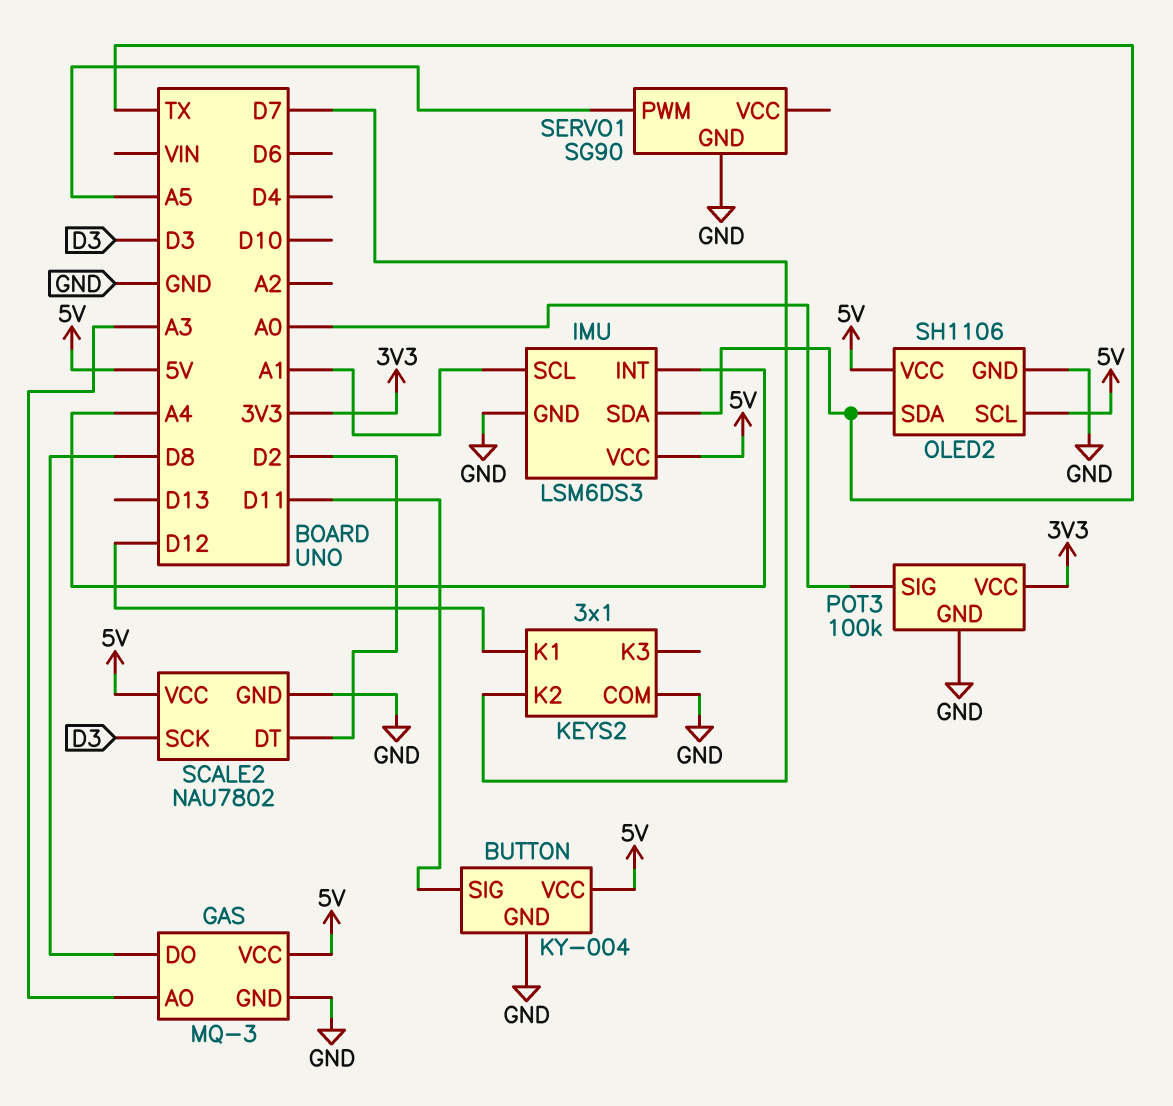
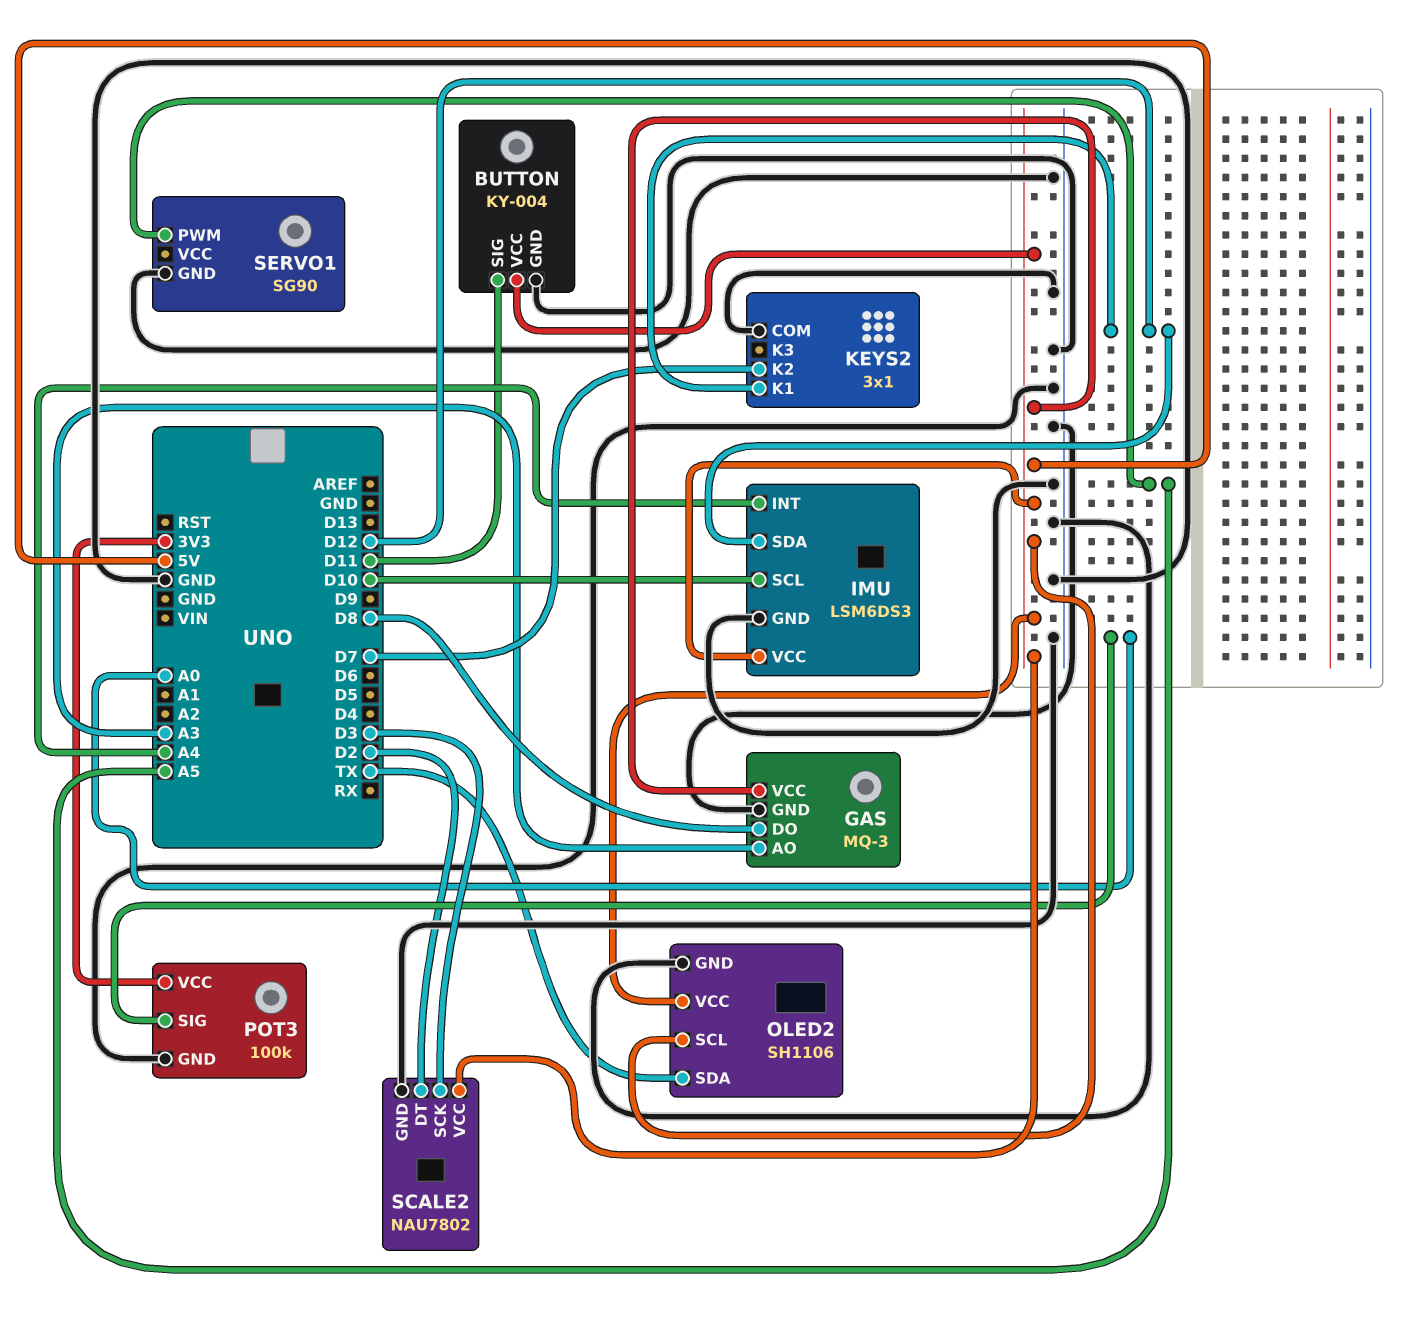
IMU pin SCL: A1 -> D10
IMU pin SDA: TX -> D12

